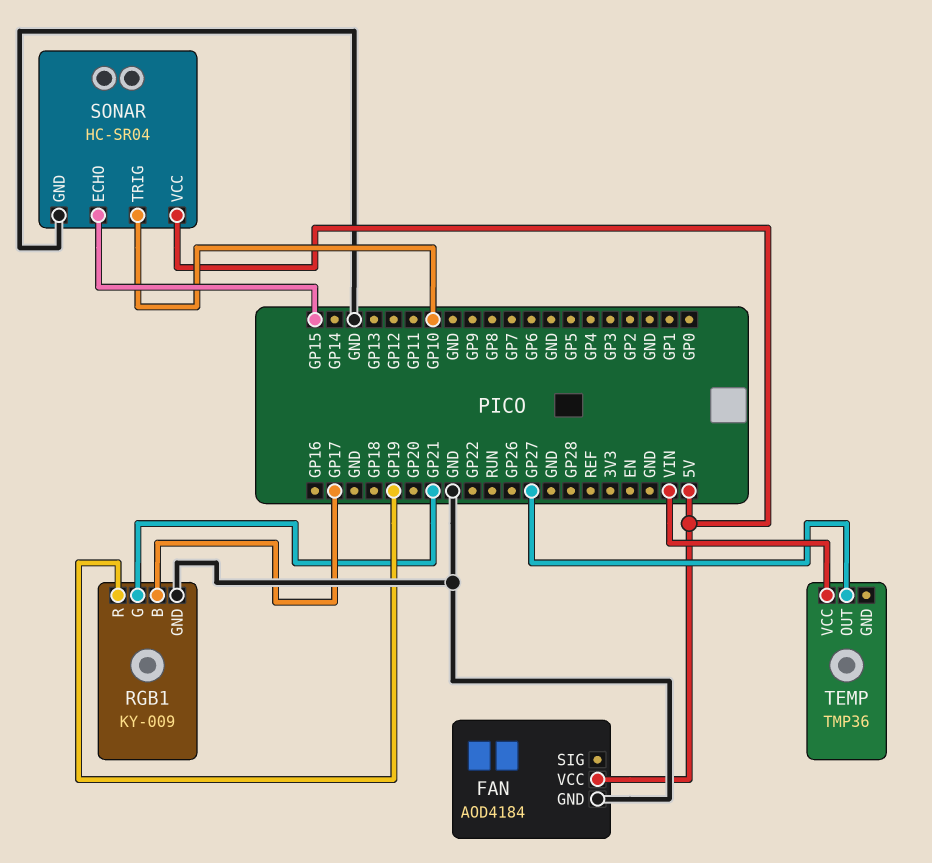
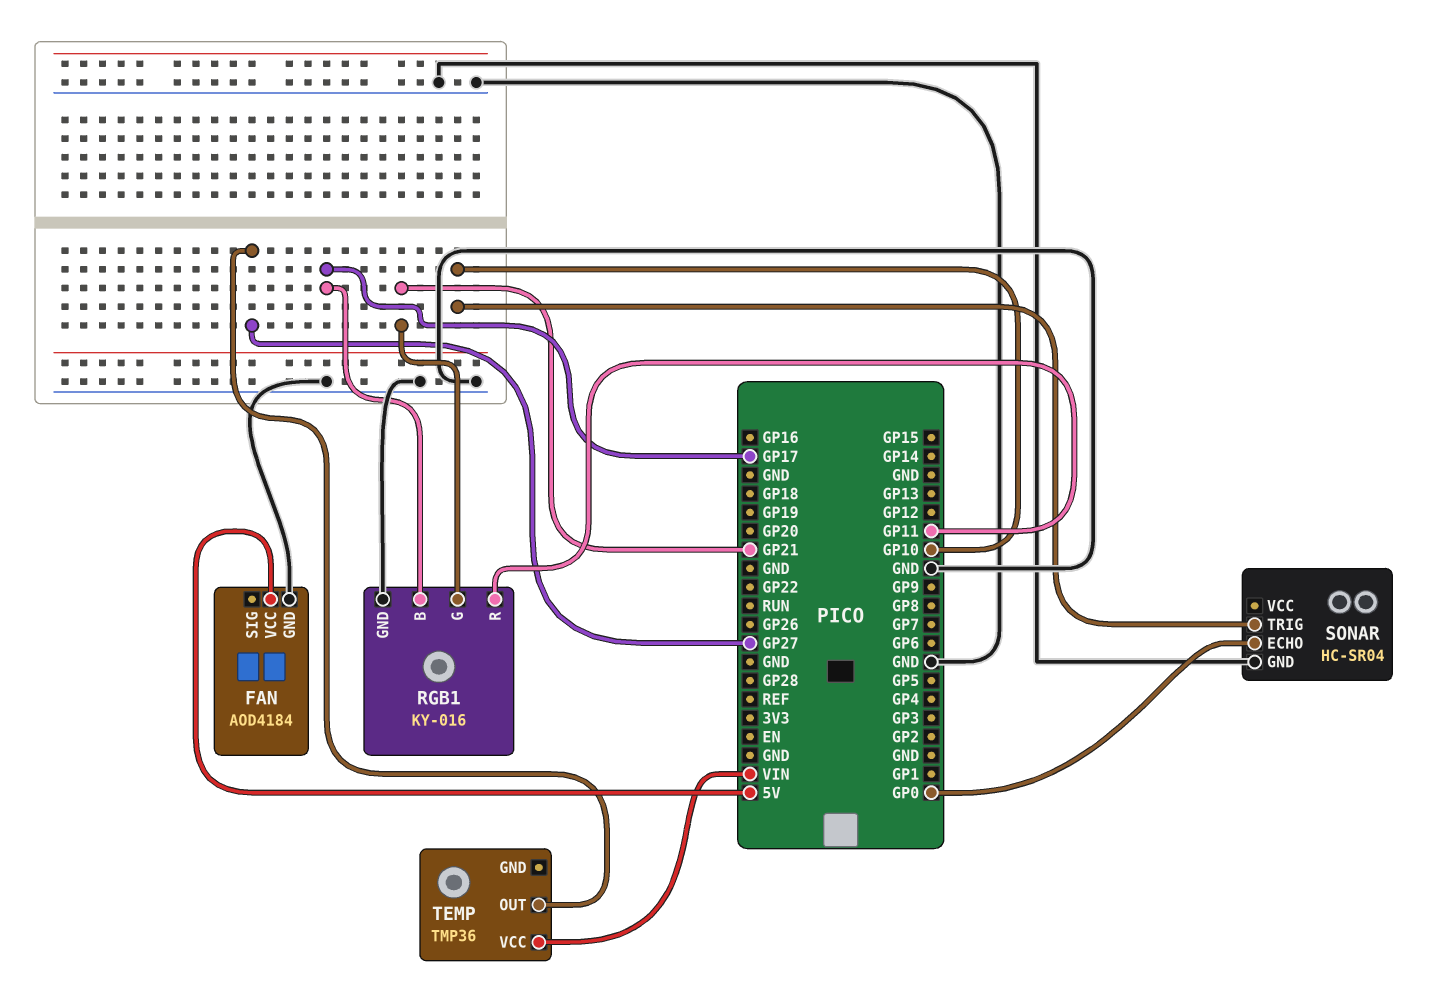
RGB1: KY-009 -> KY-016
RGB1 pin R: GP19 -> GP11
SONAR pin ECHO: GP15 -> GP0
SONAR pin VCC: 5V -> none

